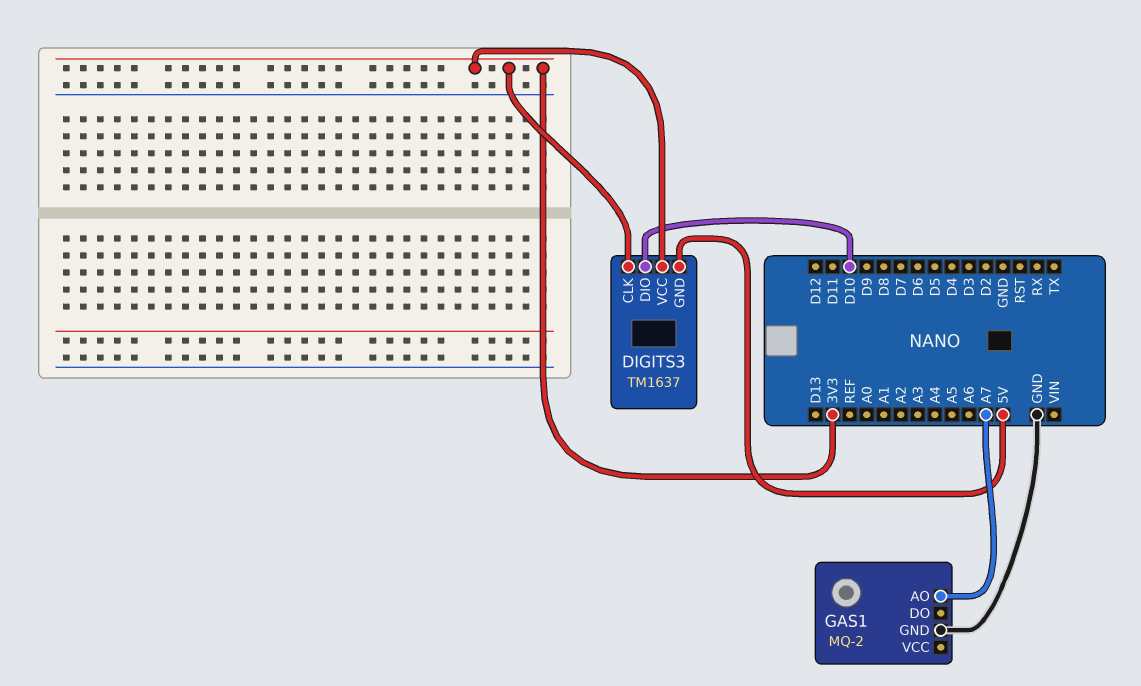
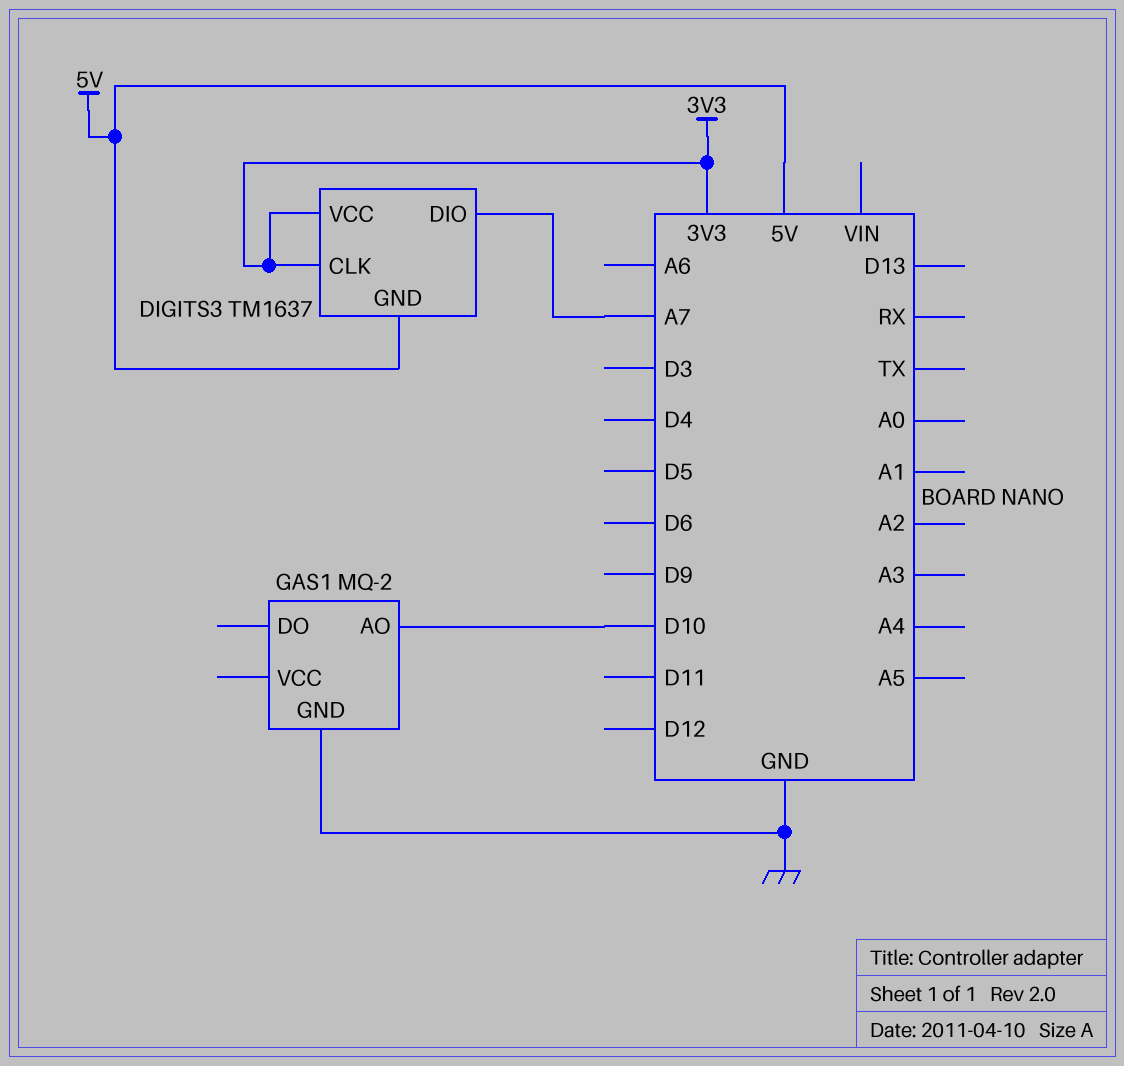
DIGITS3 pin DIO: D10 -> A7
GAS1 pin AO: A7 -> D10

